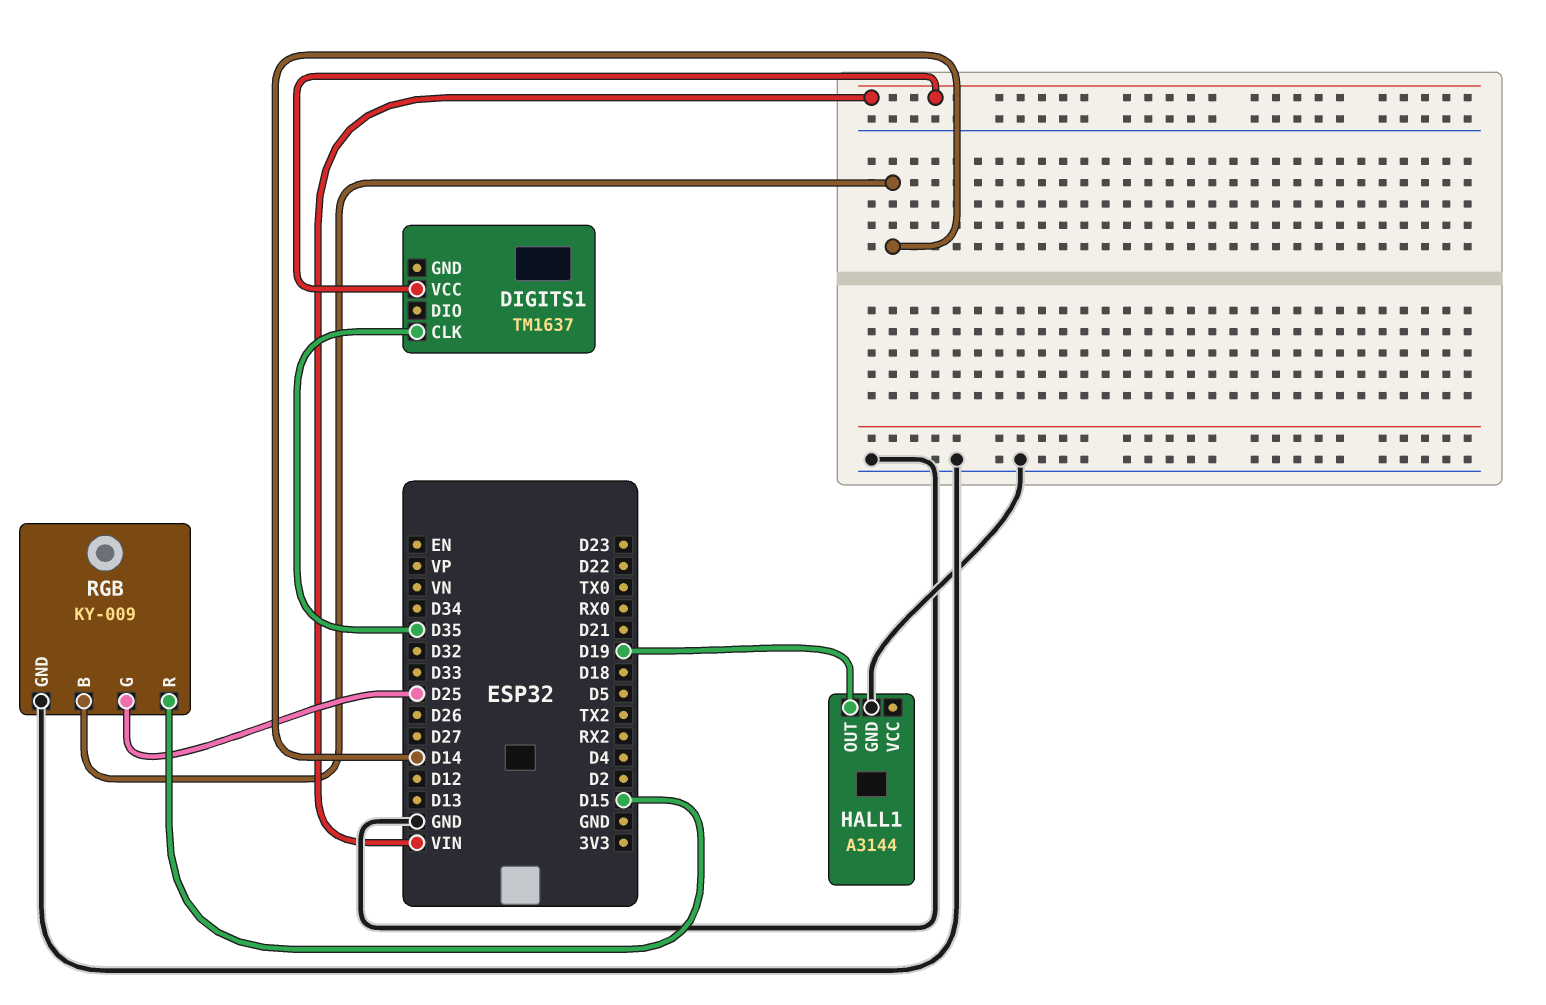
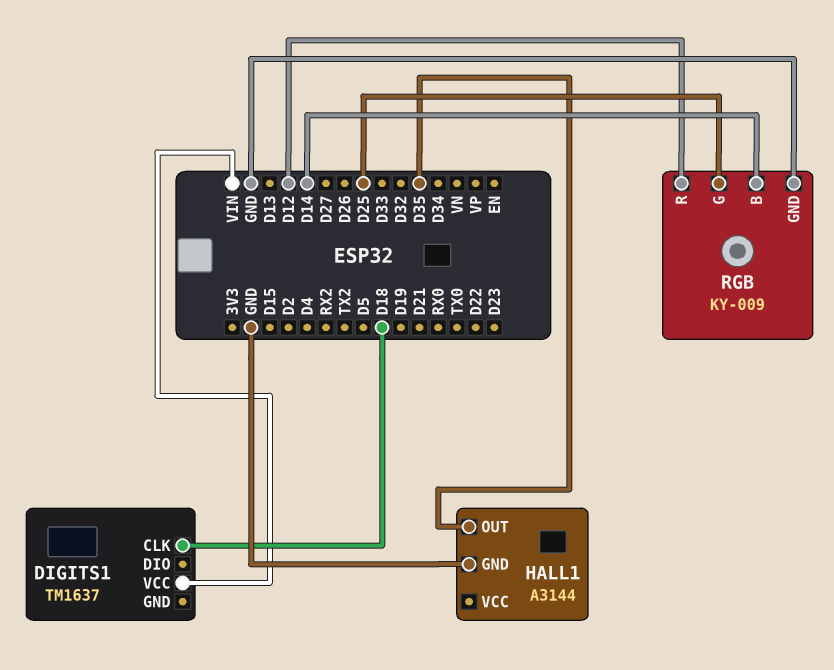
DIGITS1 pin CLK: D35 -> D18
HALL1 pin OUT: D19 -> D35
RGB pin R: D15 -> D12

